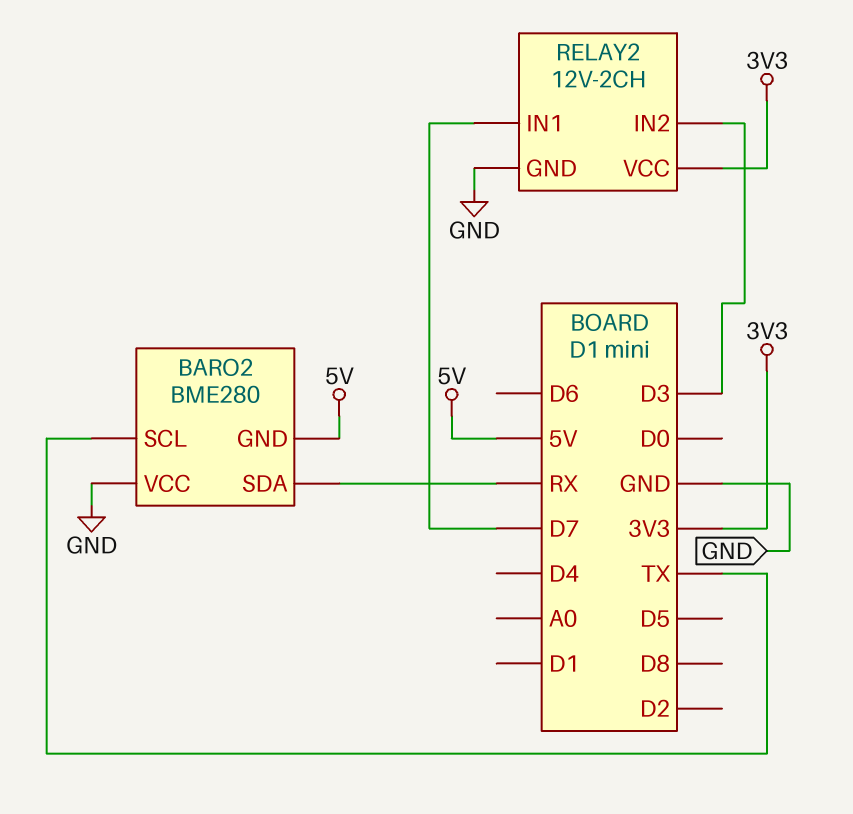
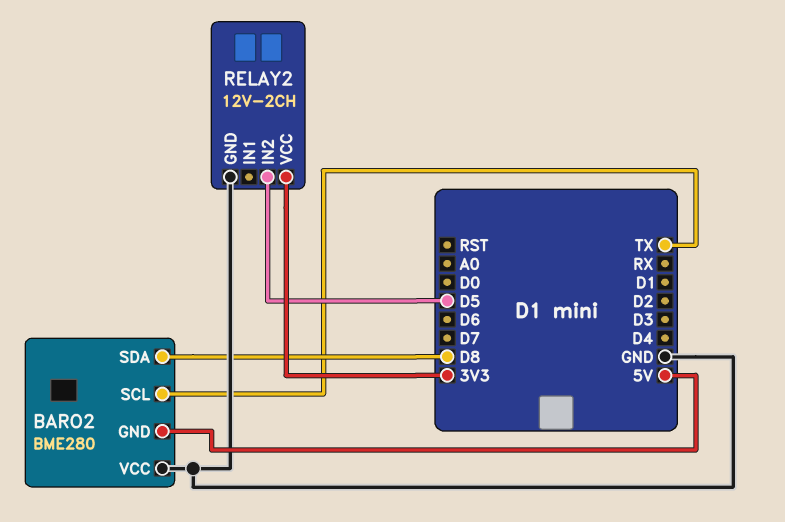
BARO2 pin SDA: RX -> D8
RELAY2 pin IN1: D7 -> none
RELAY2 pin IN2: D3 -> D5

